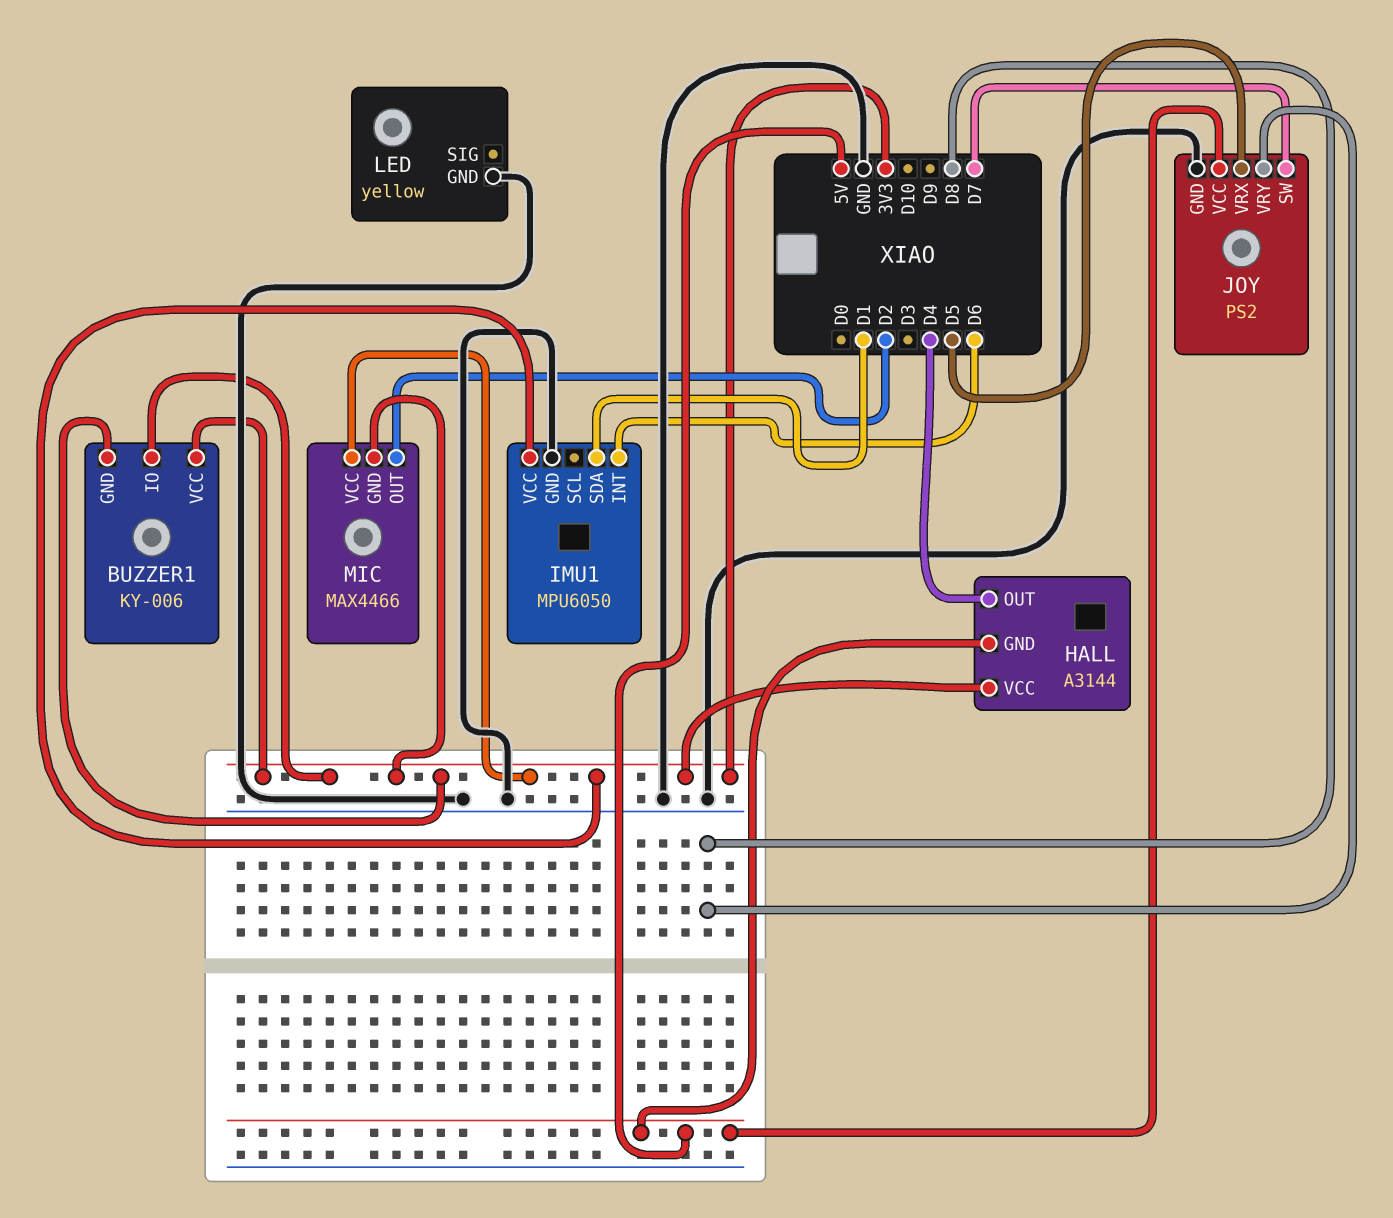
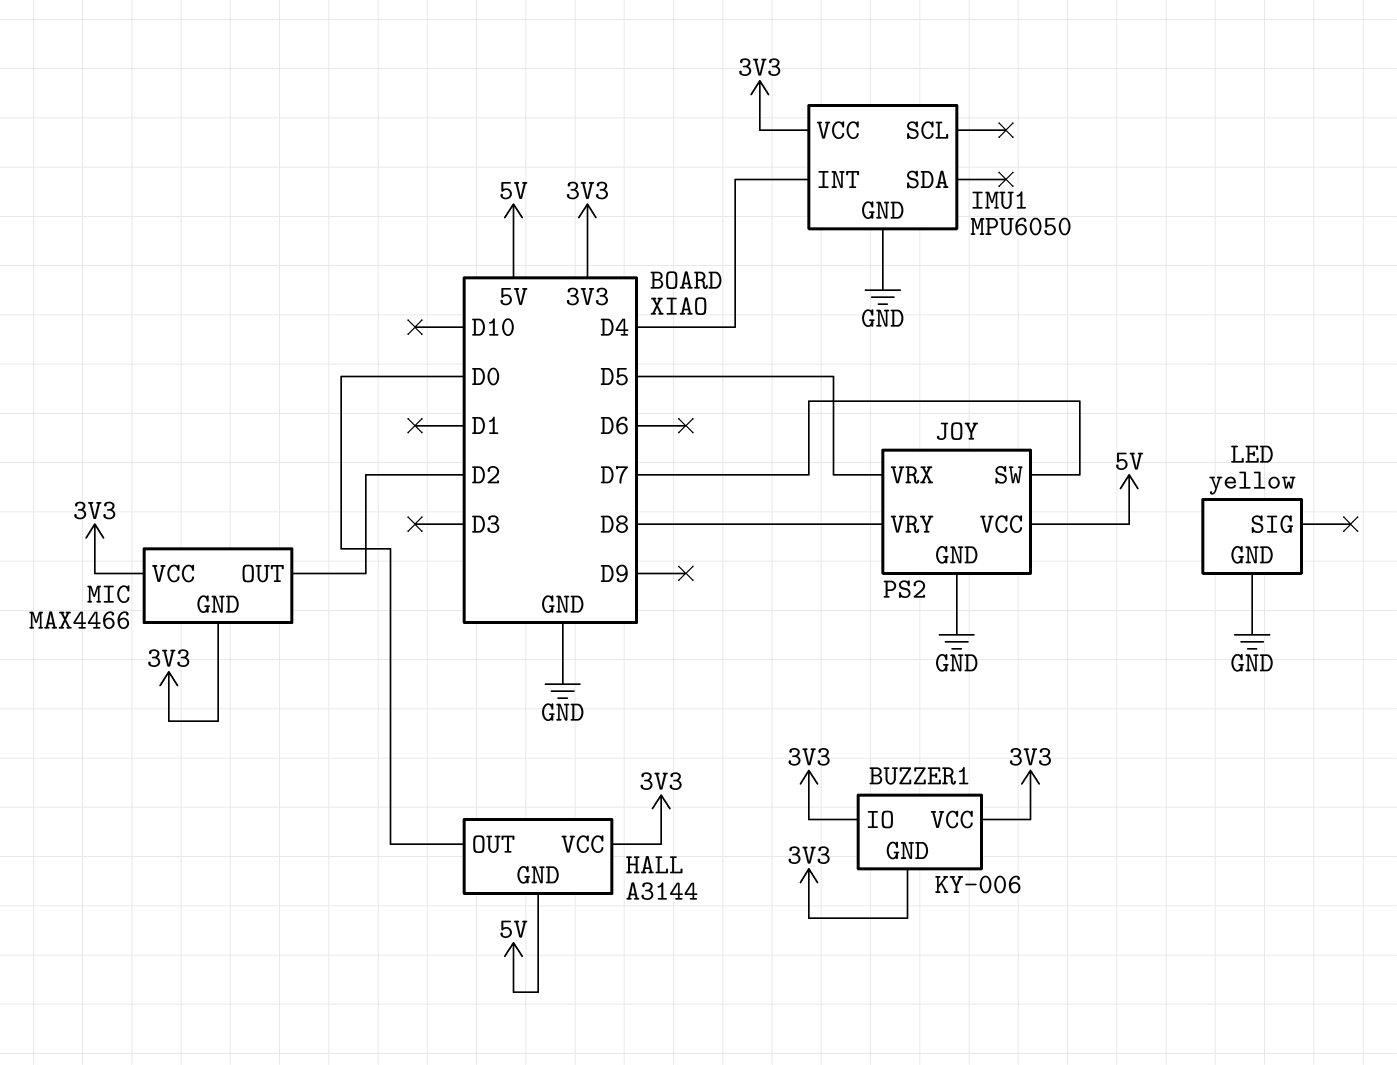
HALL pin OUT: D4 -> D0
IMU1 pin INT: D6 -> D4
IMU1 pin SDA: D1 -> none

